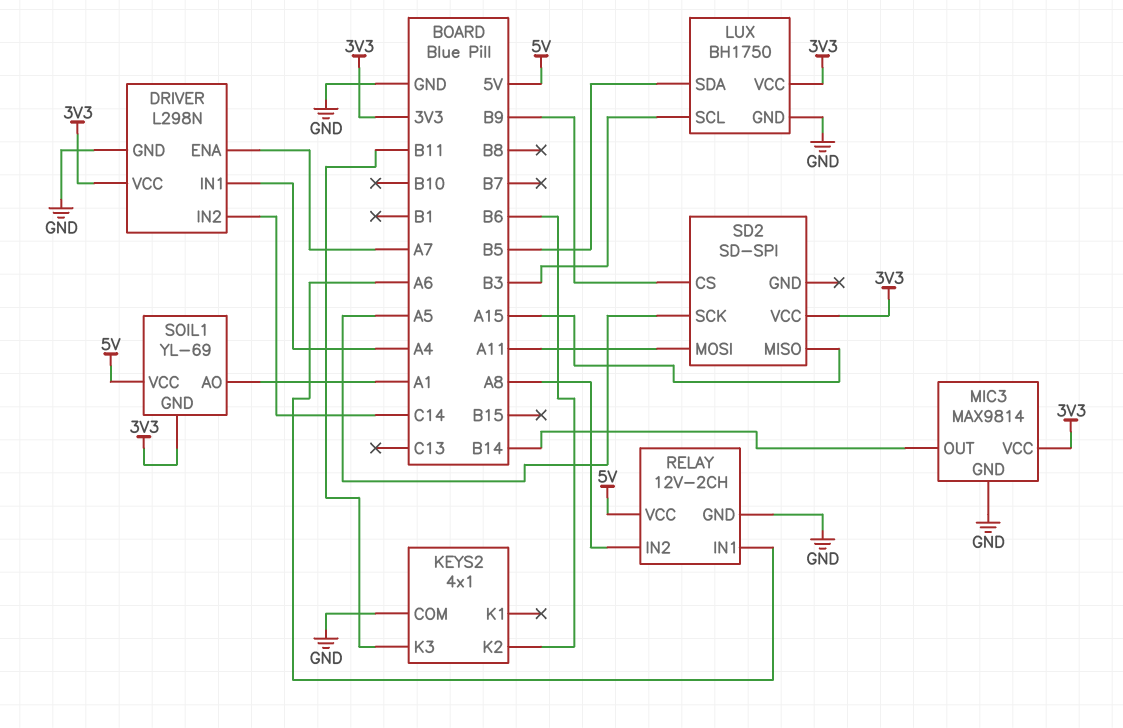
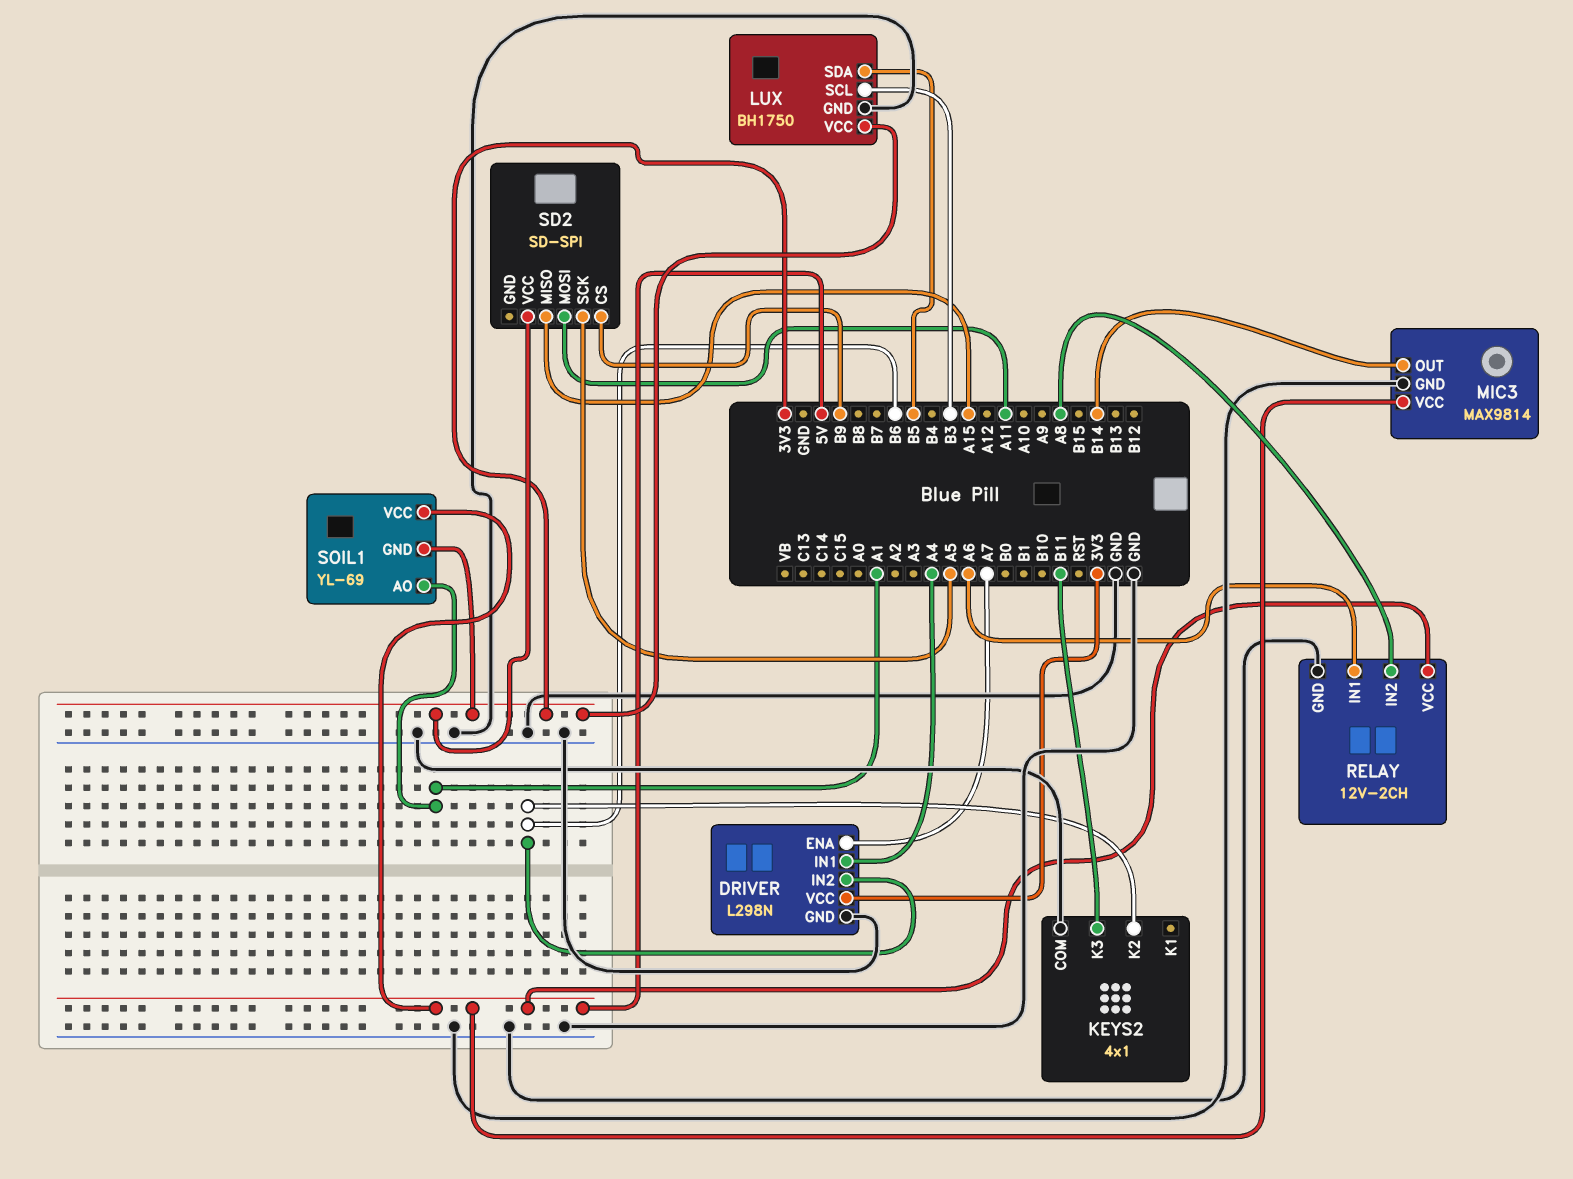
DRIVER pin IN2: C14 -> B6
MIC3 pin VCC: 3V3 -> 5V

